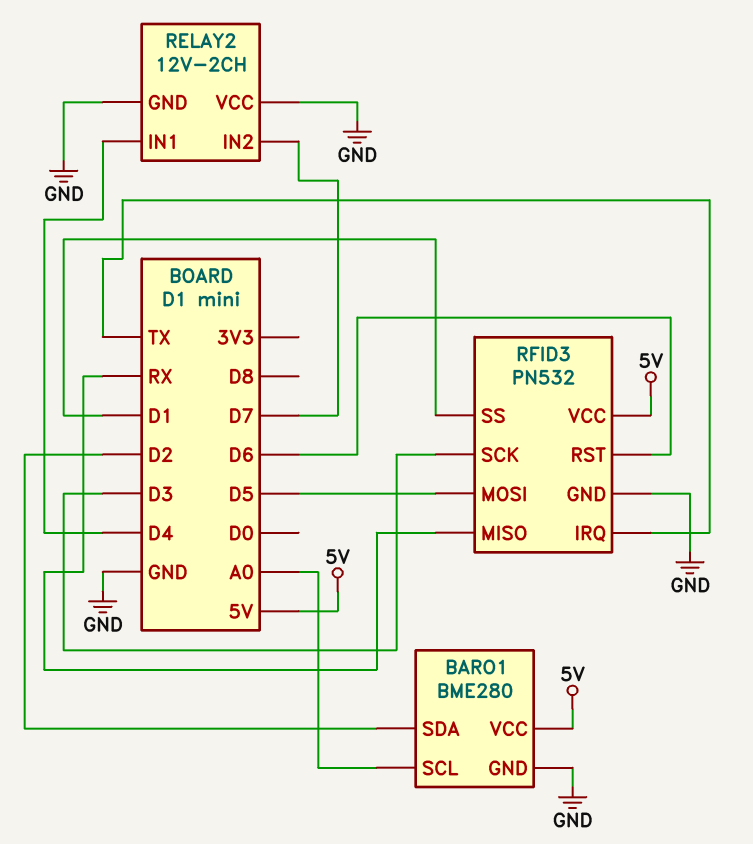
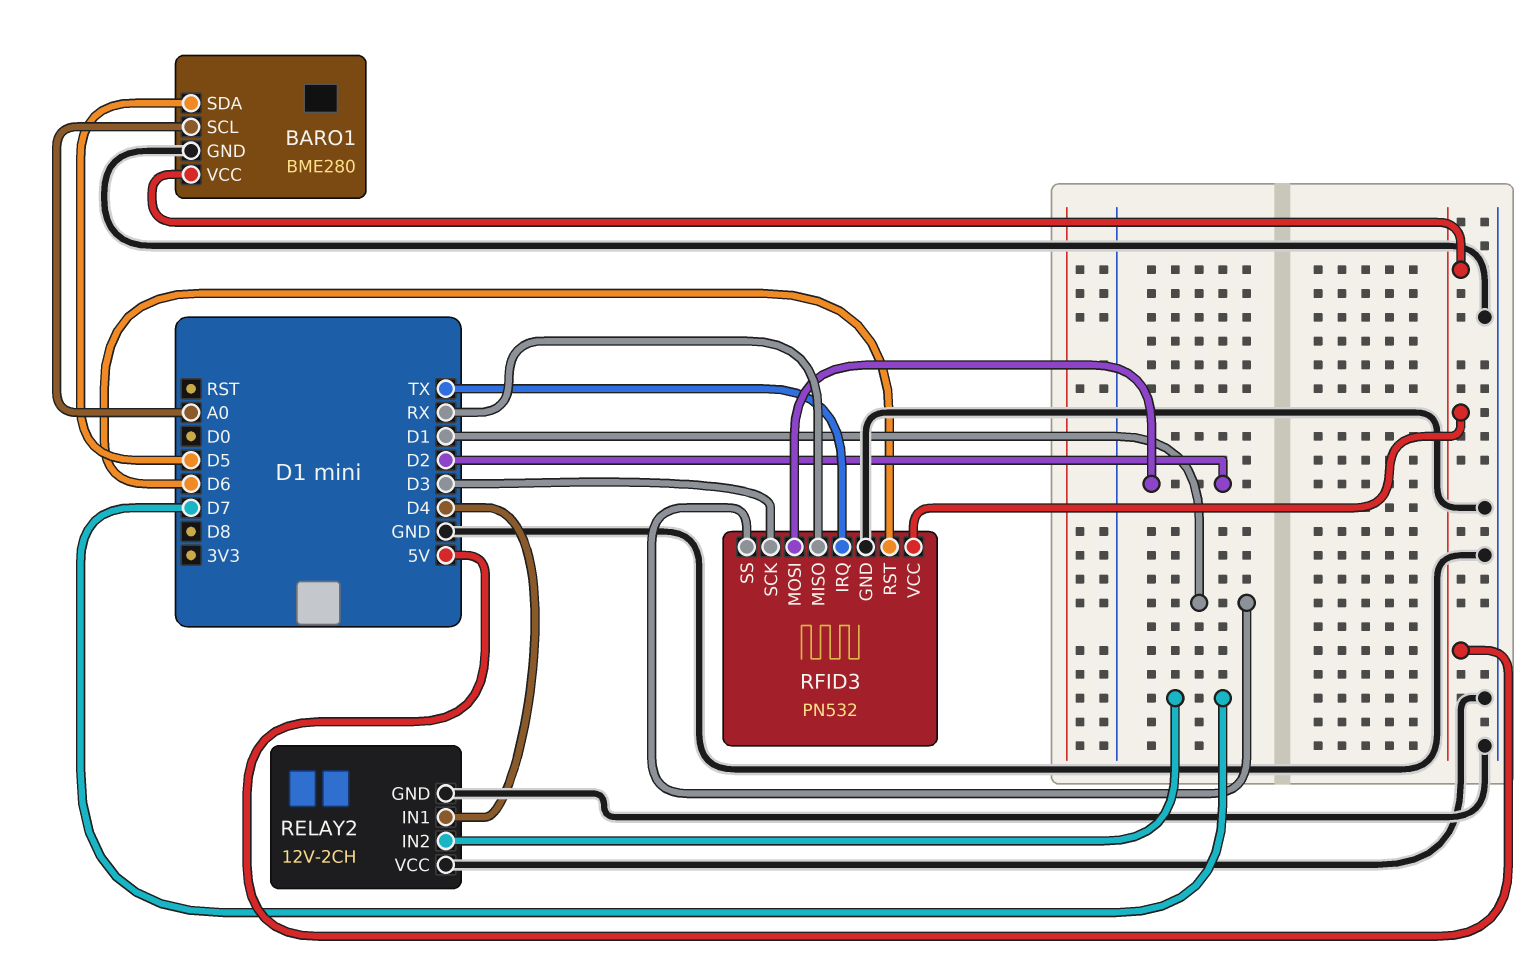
BARO1 pin SDA: D2 -> D5
RFID3 pin MOSI: D5 -> D2

